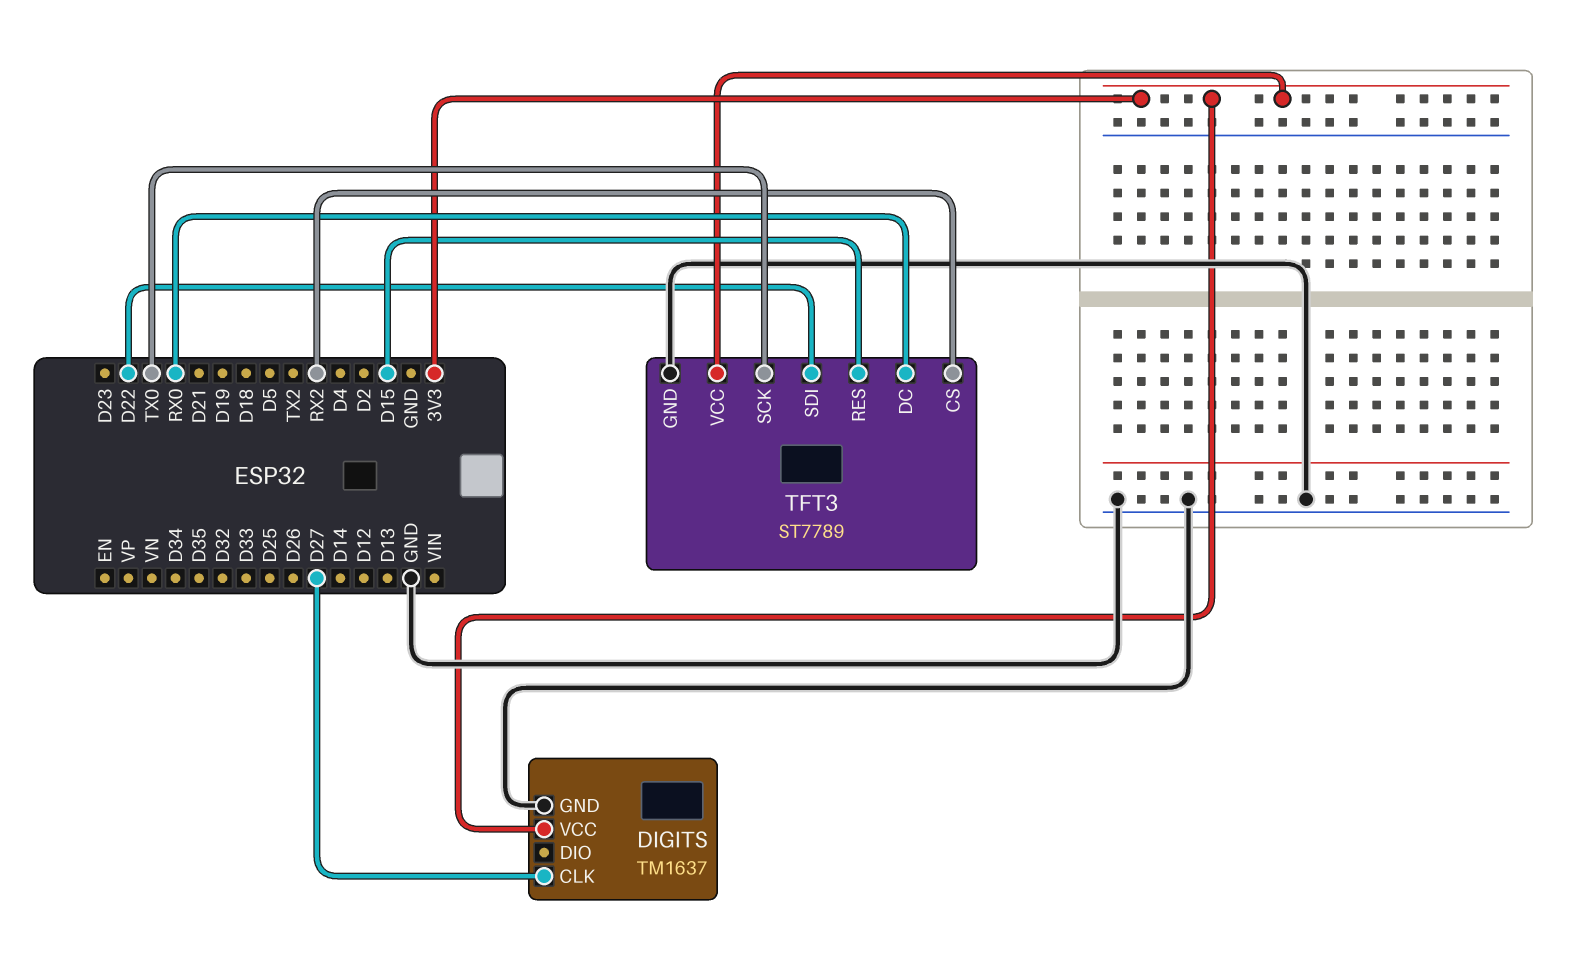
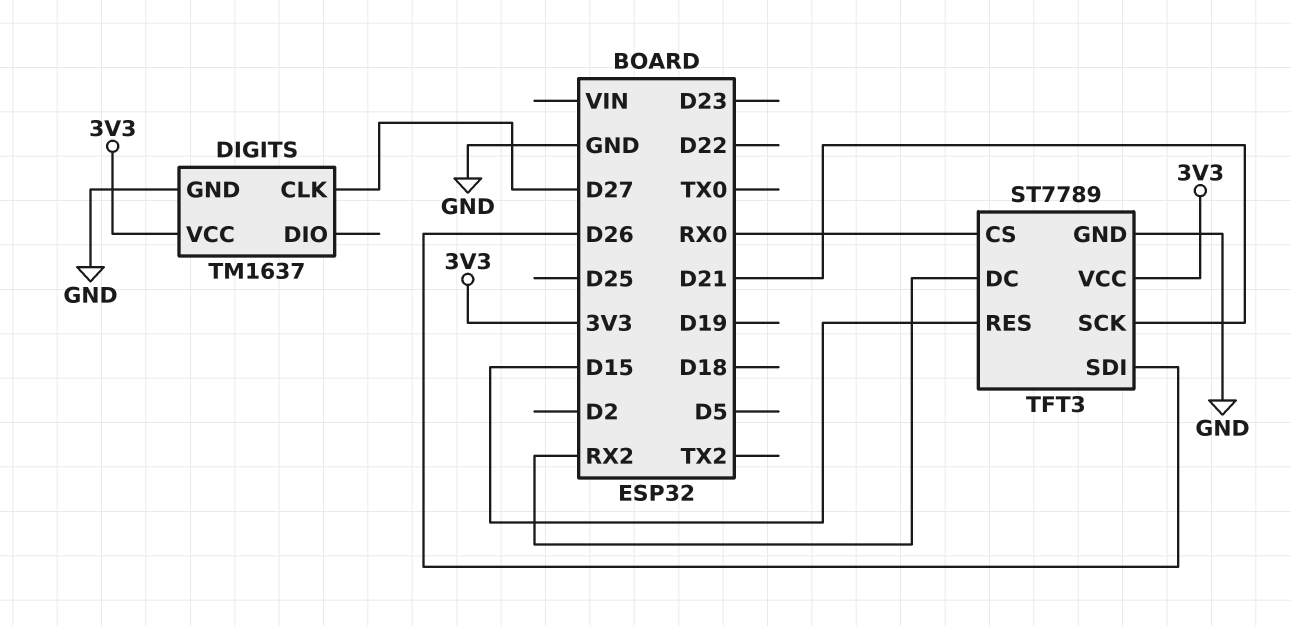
TFT3 pin CS: RX2 -> RX0
TFT3 pin DC: RX0 -> RX2
TFT3 pin SCK: TX0 -> D21
TFT3 pin SDI: D22 -> D26

